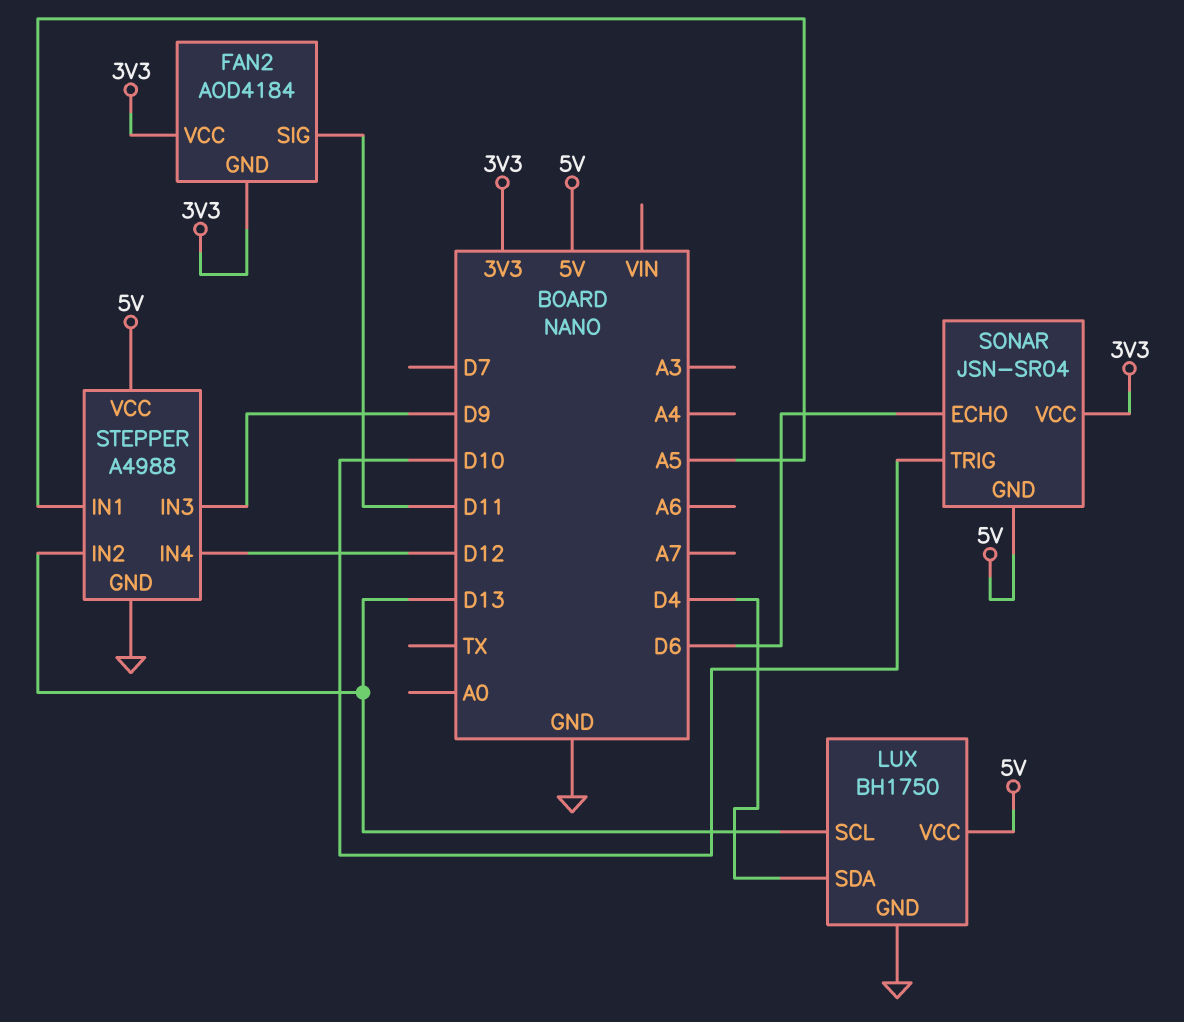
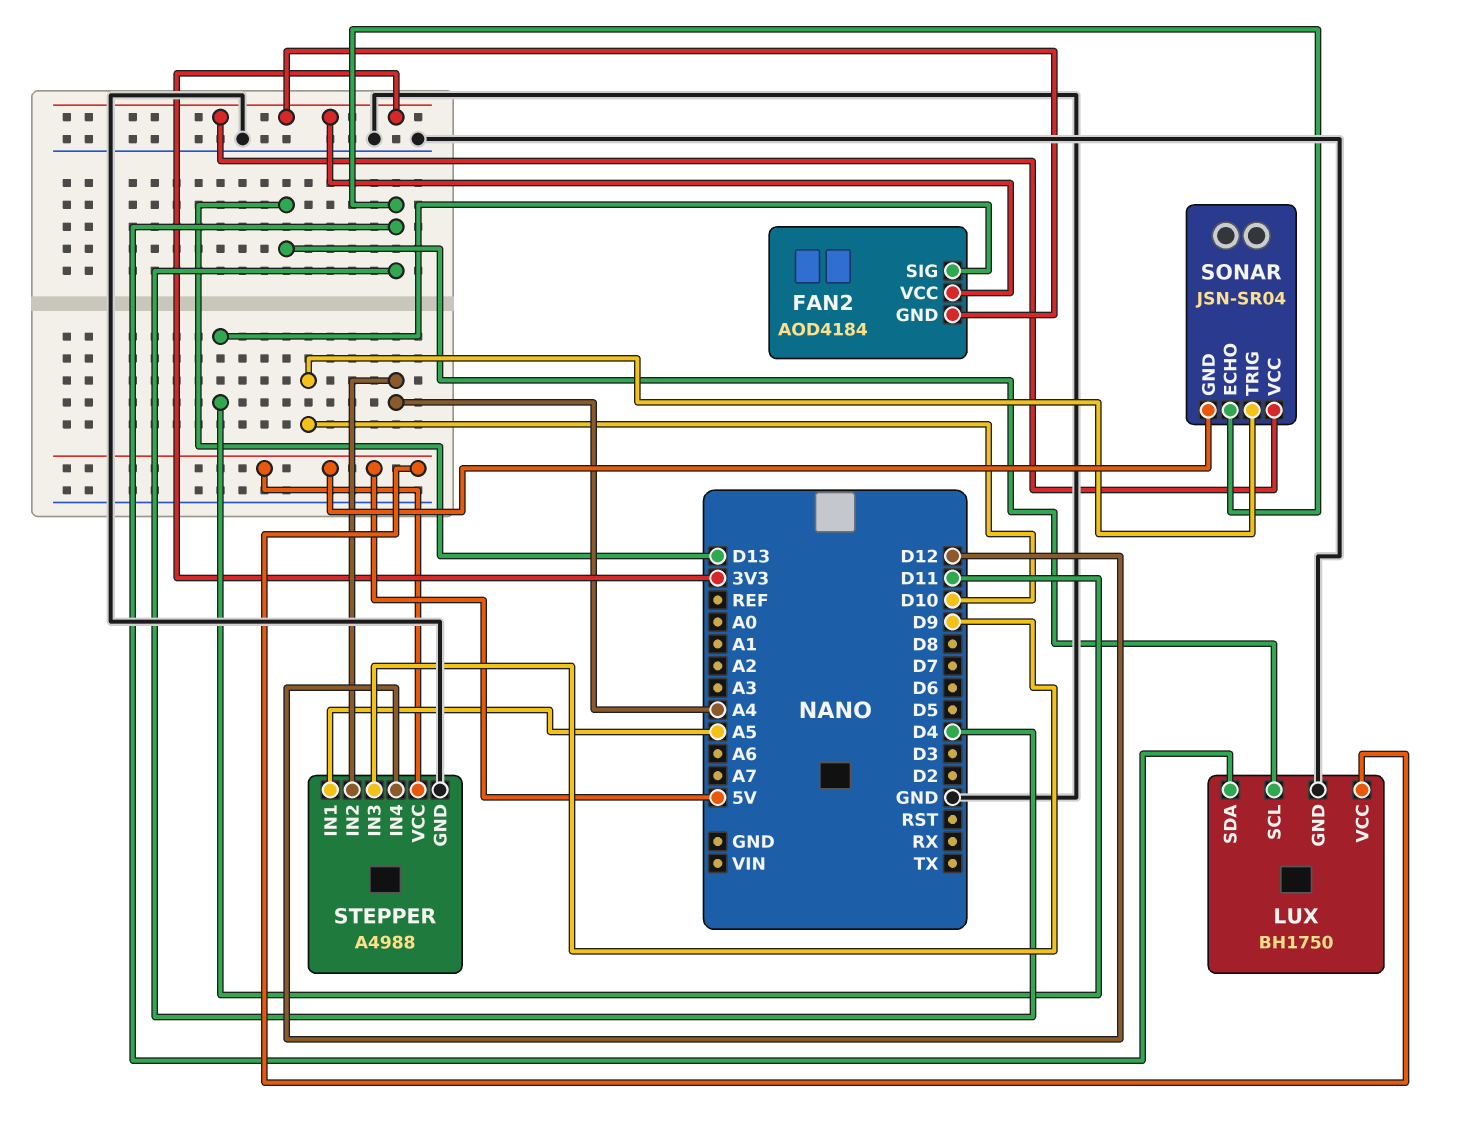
SONAR pin ECHO: D6 -> D4
STEPPER pin IN2: D13 -> A4

